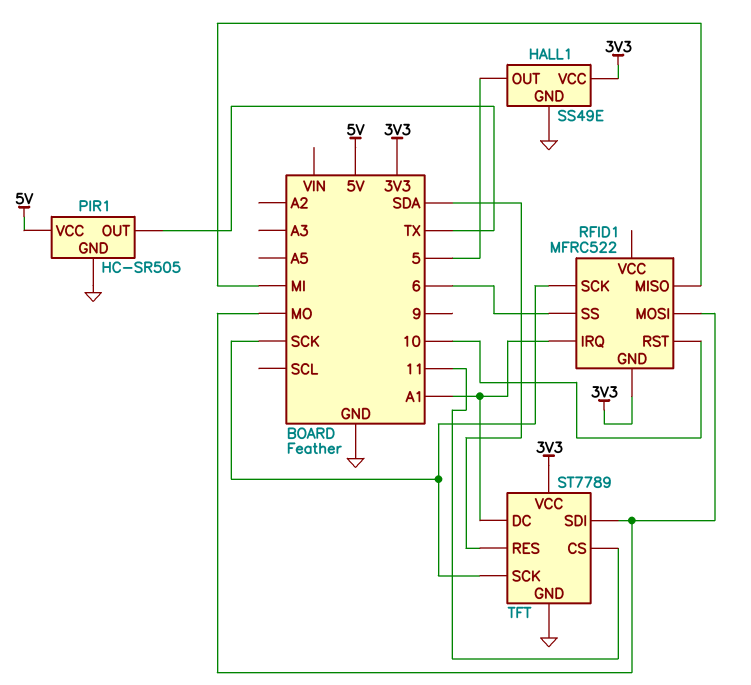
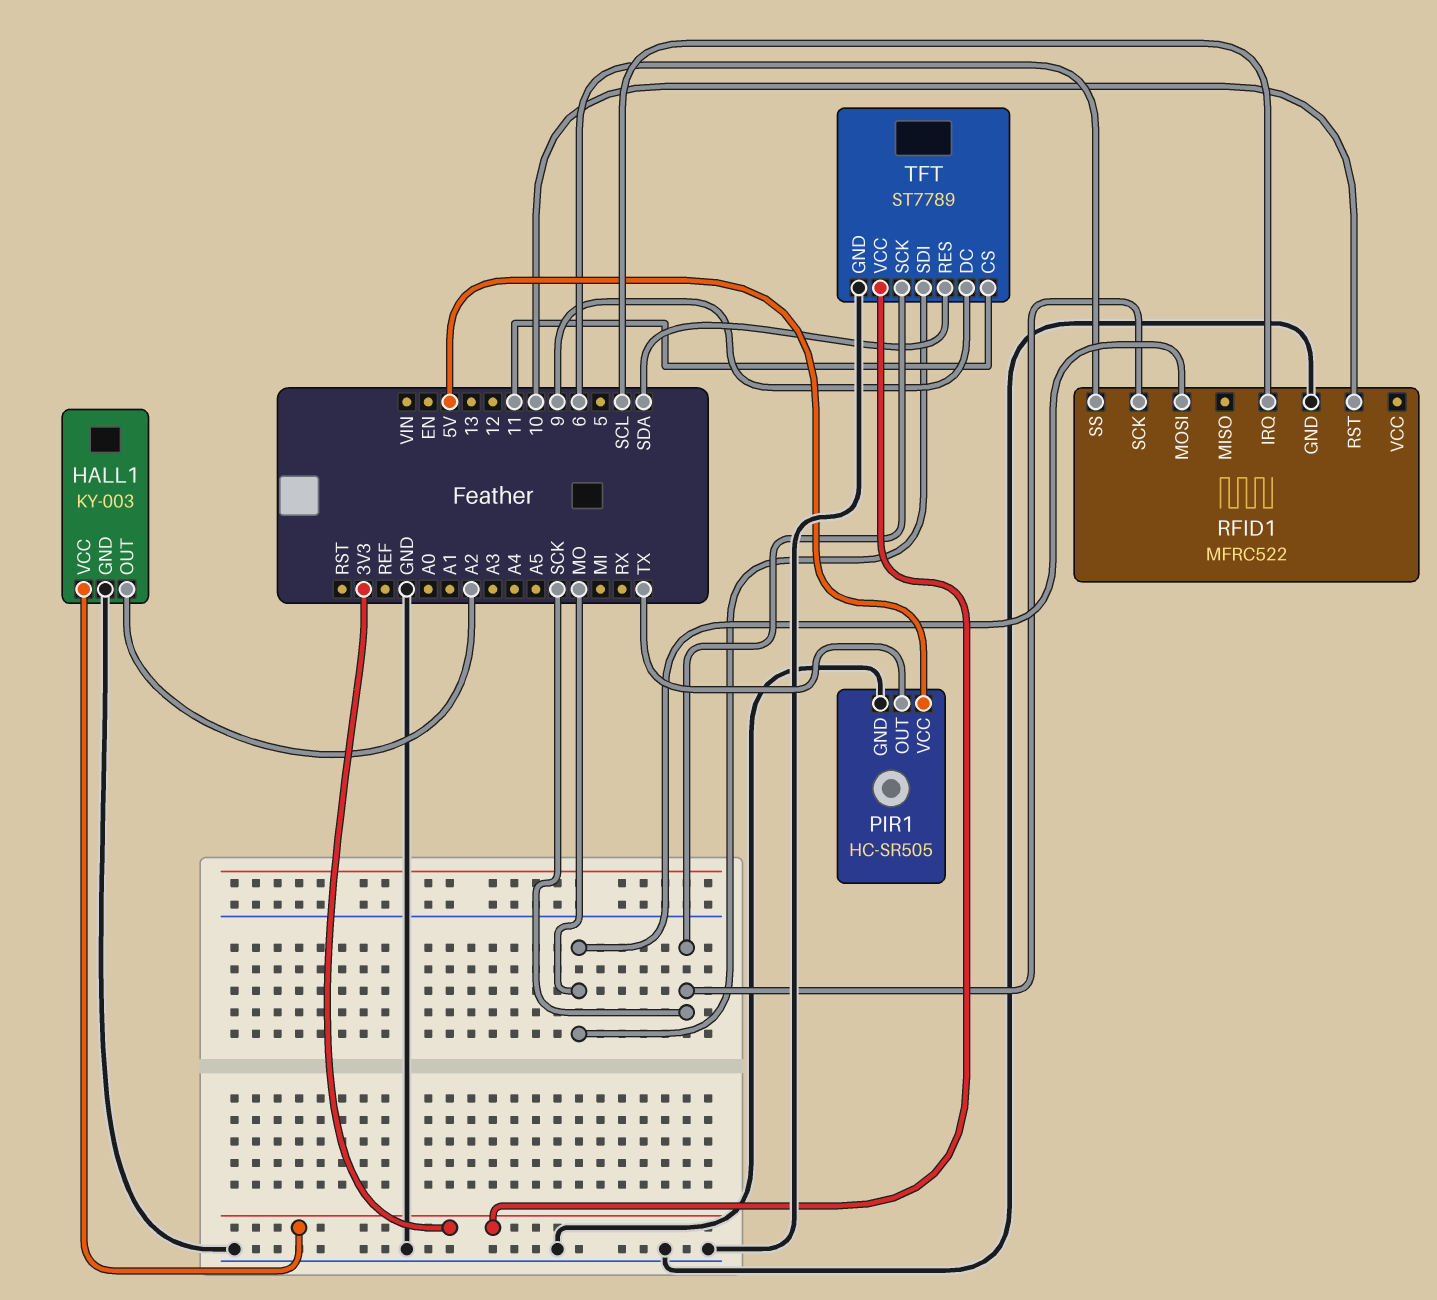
HALL1: SS49E -> KY-003
HALL1 pin OUT: 5 -> A2
RFID1 pin GND: 3V3 -> GND
RFID1 pin IRQ: A1 -> SCL
RFID1 pin MISO: MI -> none
TFT pin DC: A1 -> 9

